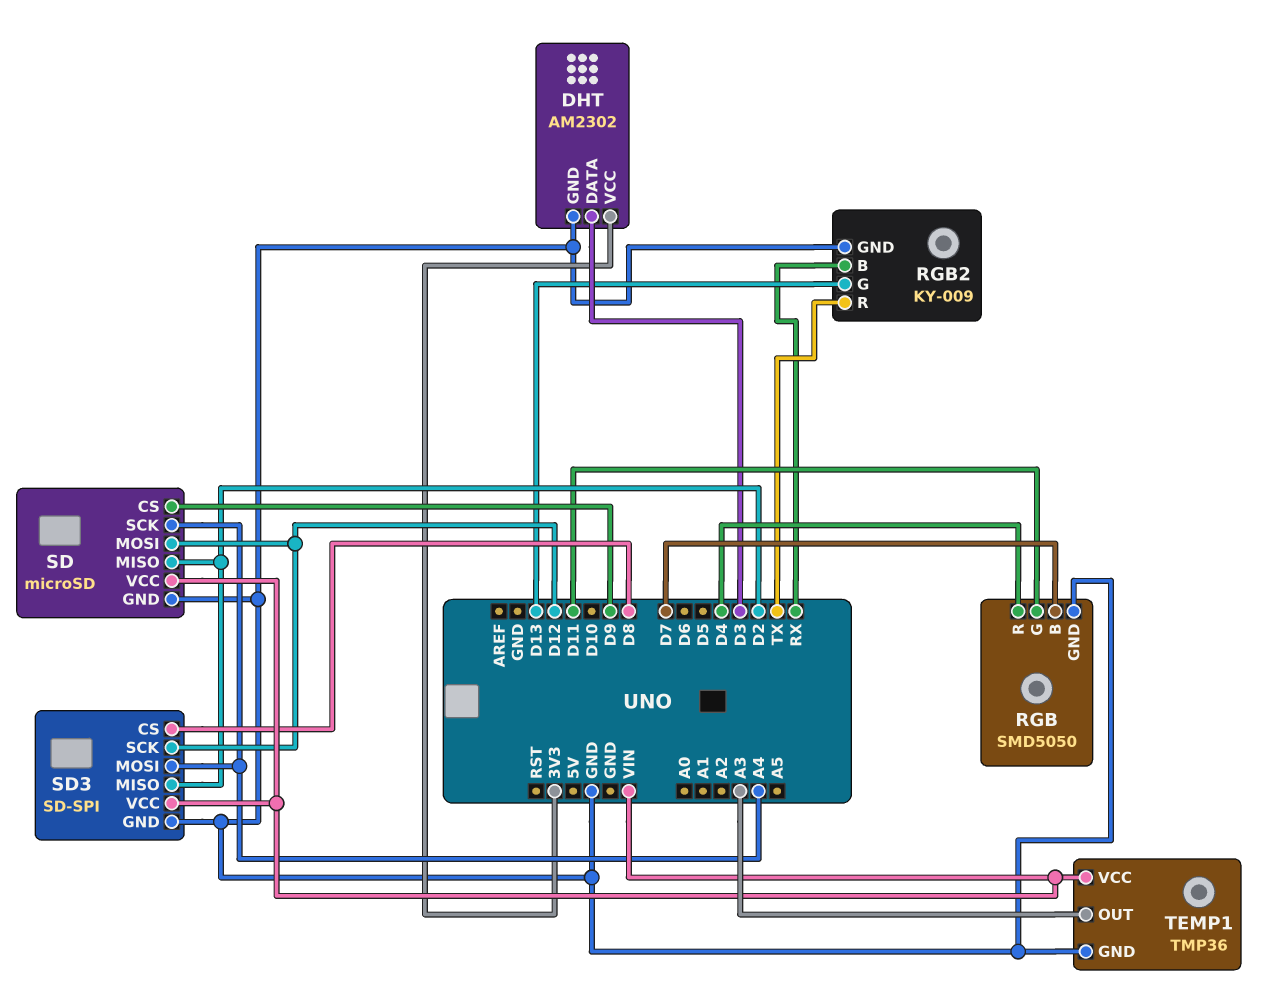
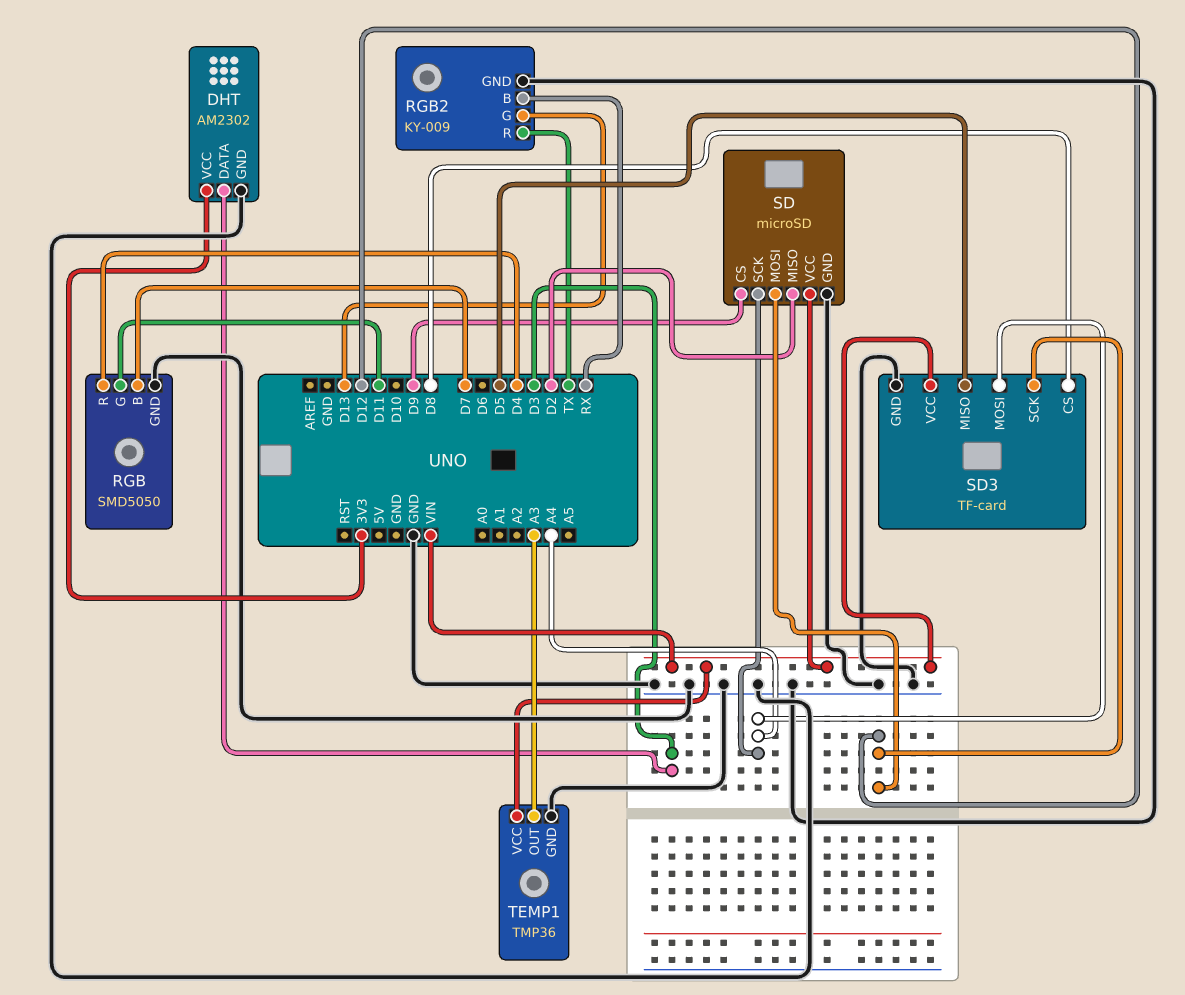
SD3: SD-SPI -> TF-card
SD3 pin MISO: D2 -> D5

